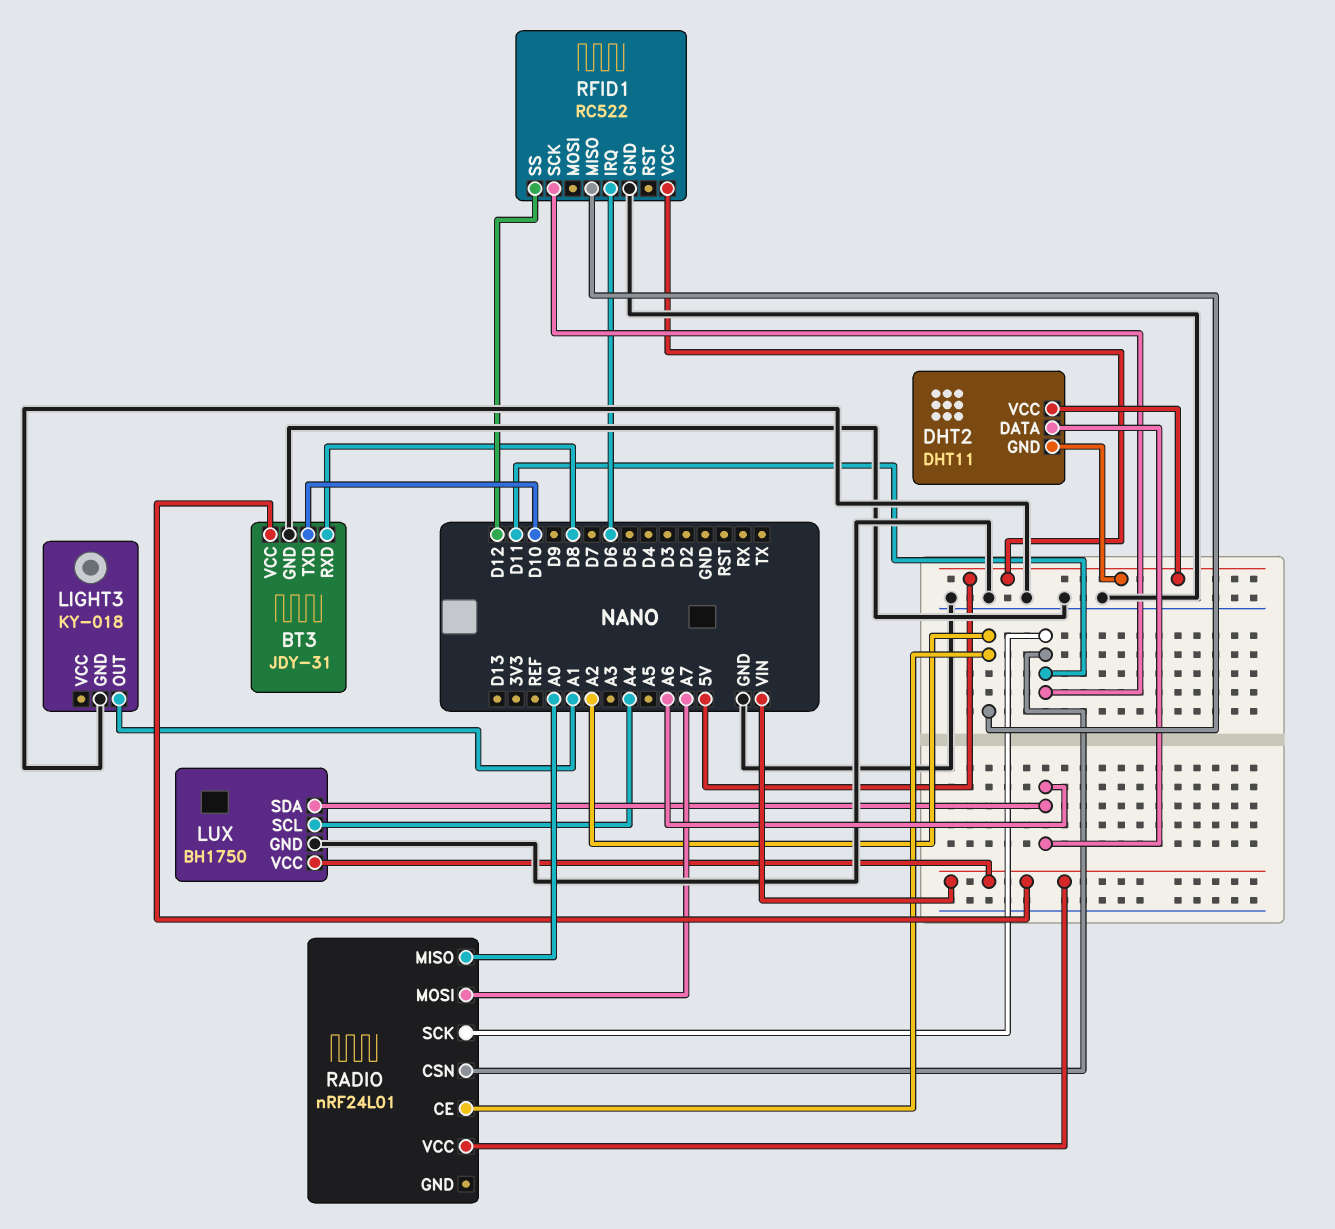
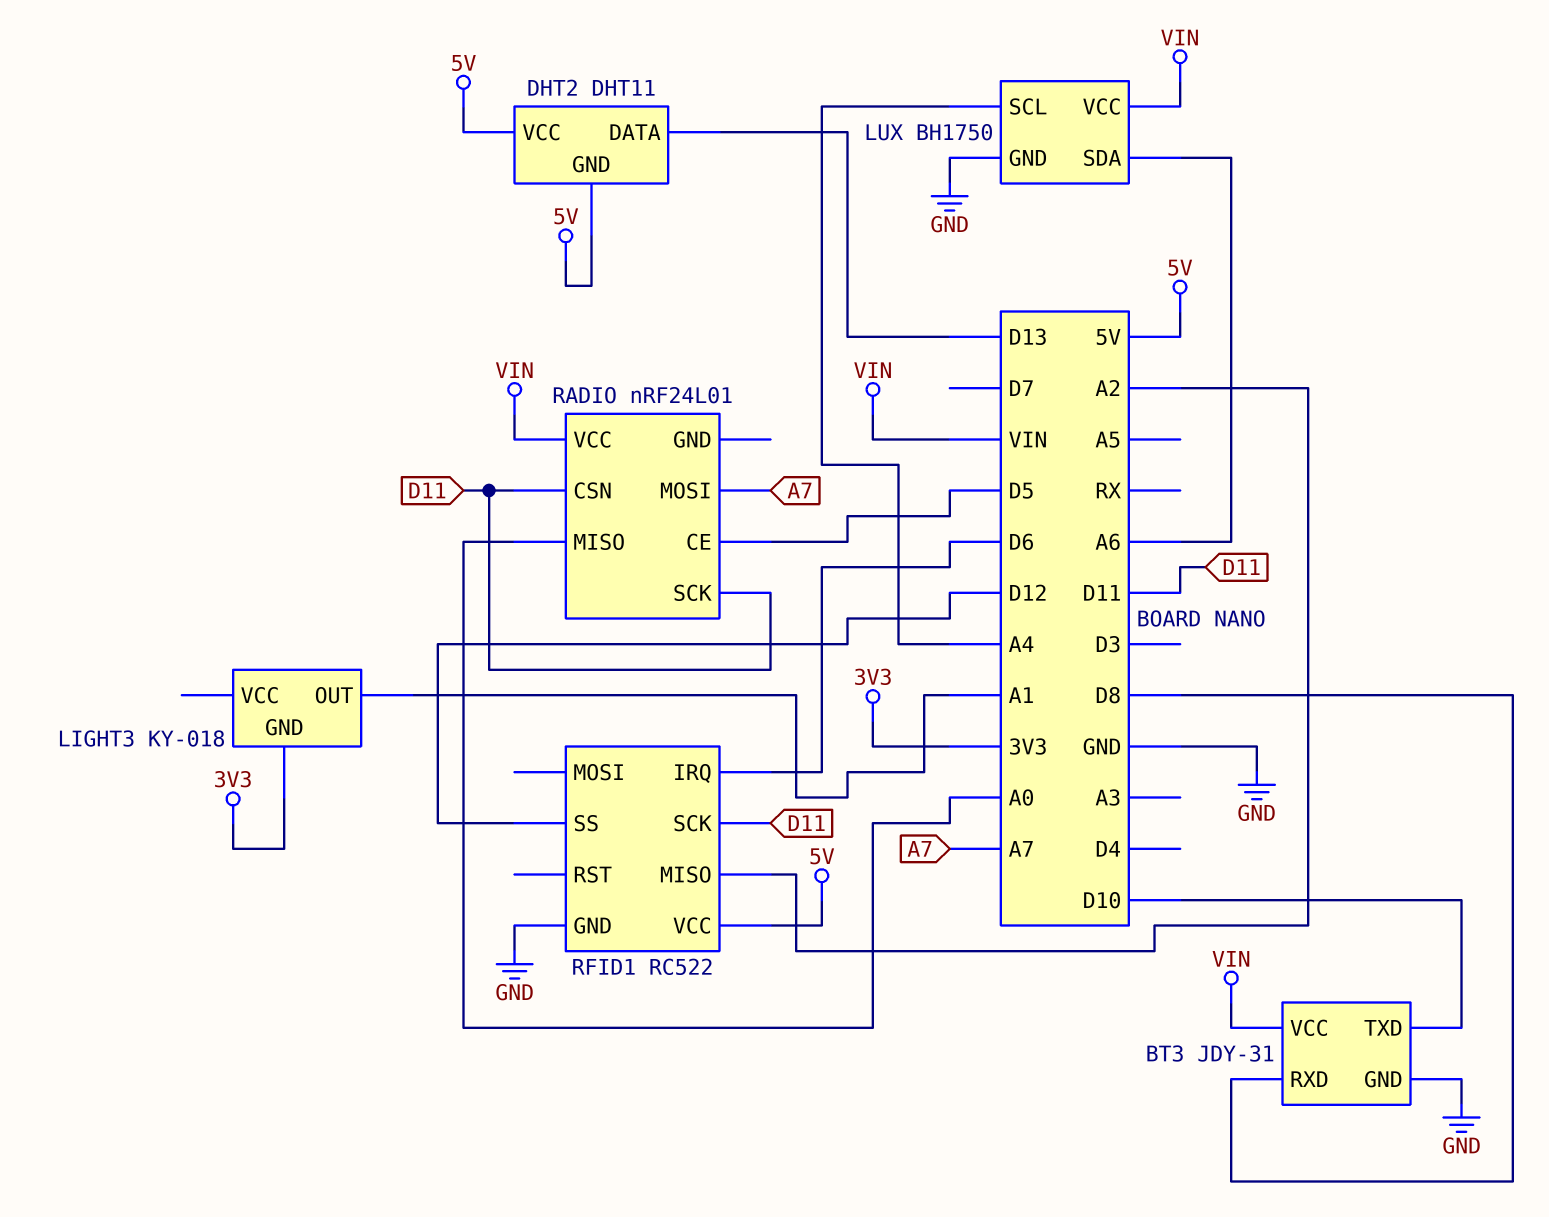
DHT2 pin DATA: A6 -> D13
LIGHT3 pin GND: GND -> 3V3
RADIO pin CE: A2 -> D5

